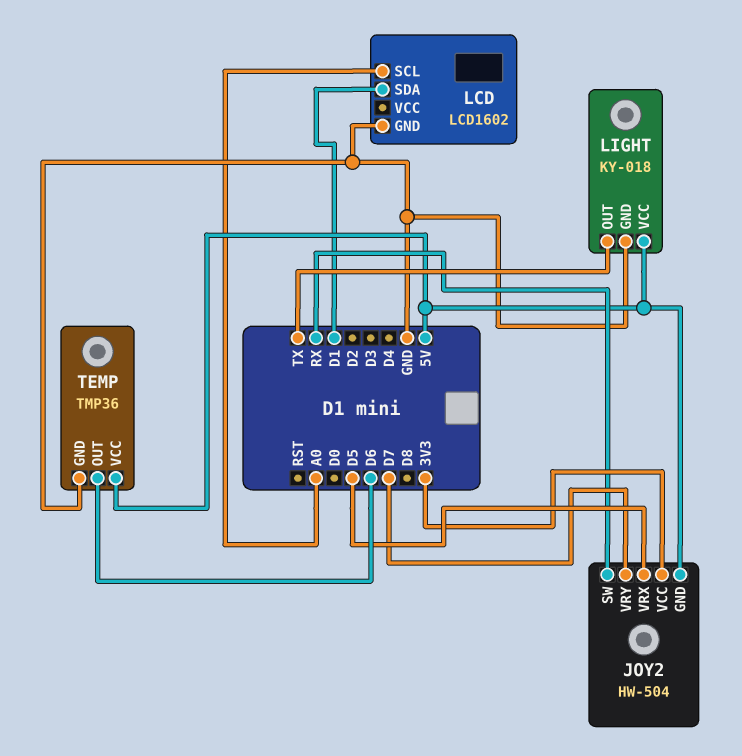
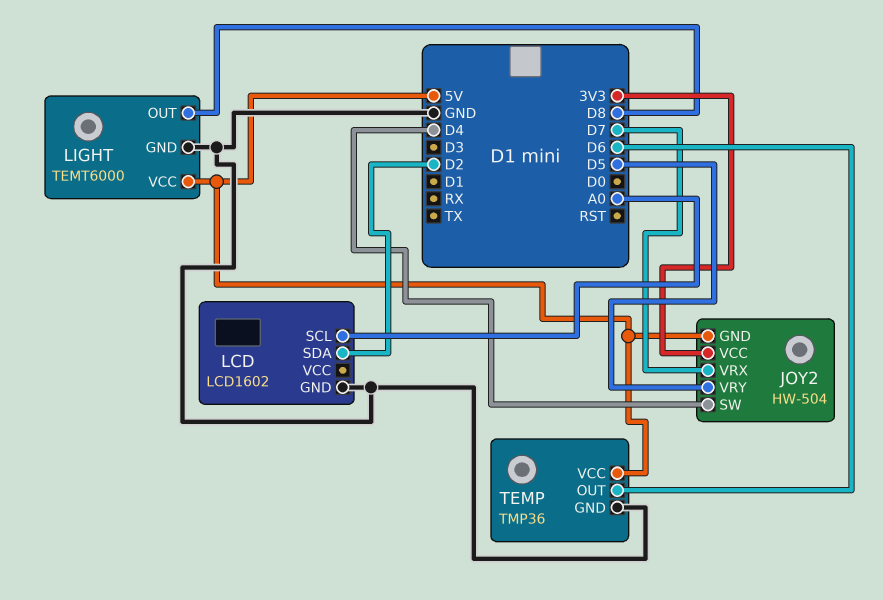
JOY2 pin SW: RX -> D4
JOY2 pin VRX: D5 -> D7
JOY2 pin VRY: D7 -> D5
LCD pin SDA: D1 -> D2
LIGHT: KY-018 -> TEMT6000
LIGHT pin OUT: TX -> D8

